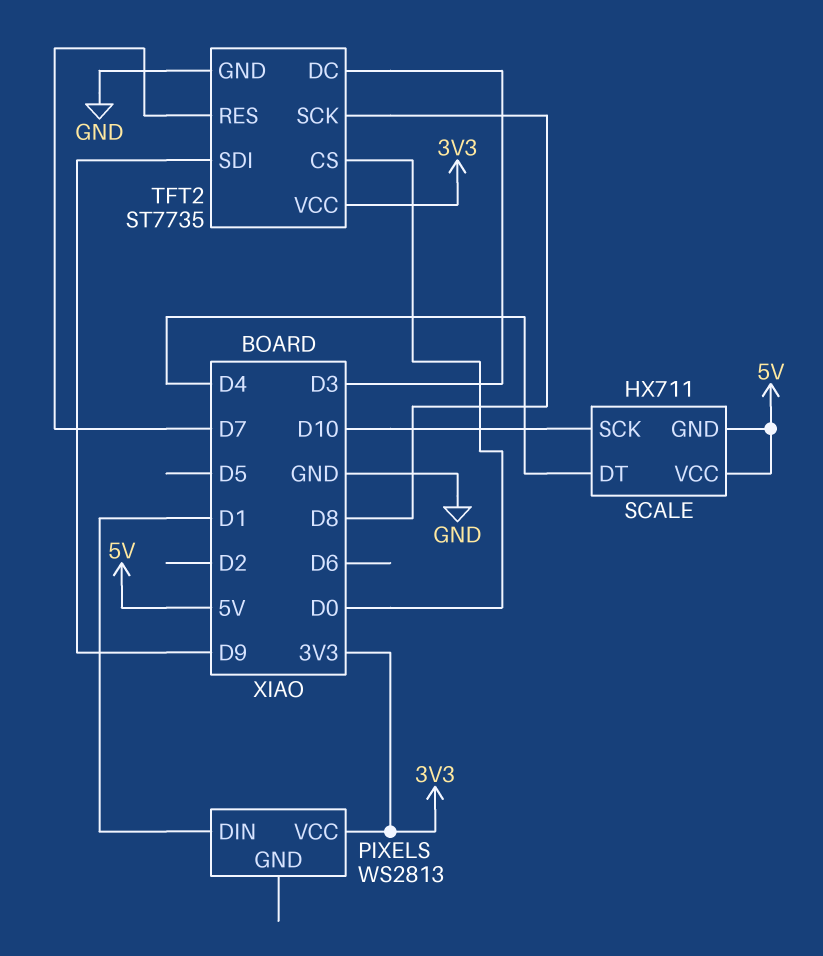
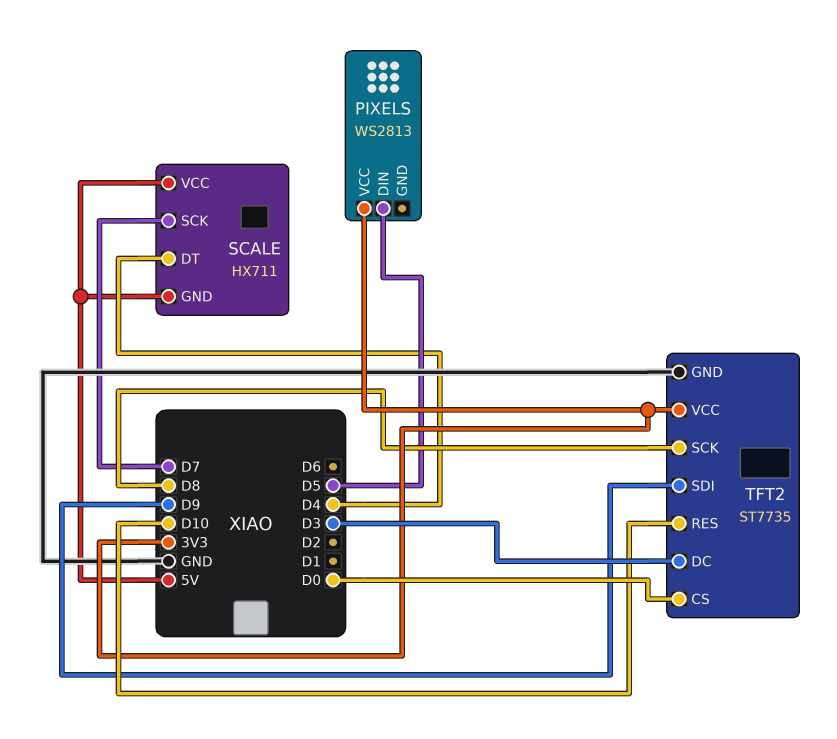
PIXELS pin DIN: D1 -> D5
SCALE pin SCK: D10 -> D7
TFT2 pin RES: D7 -> D10

